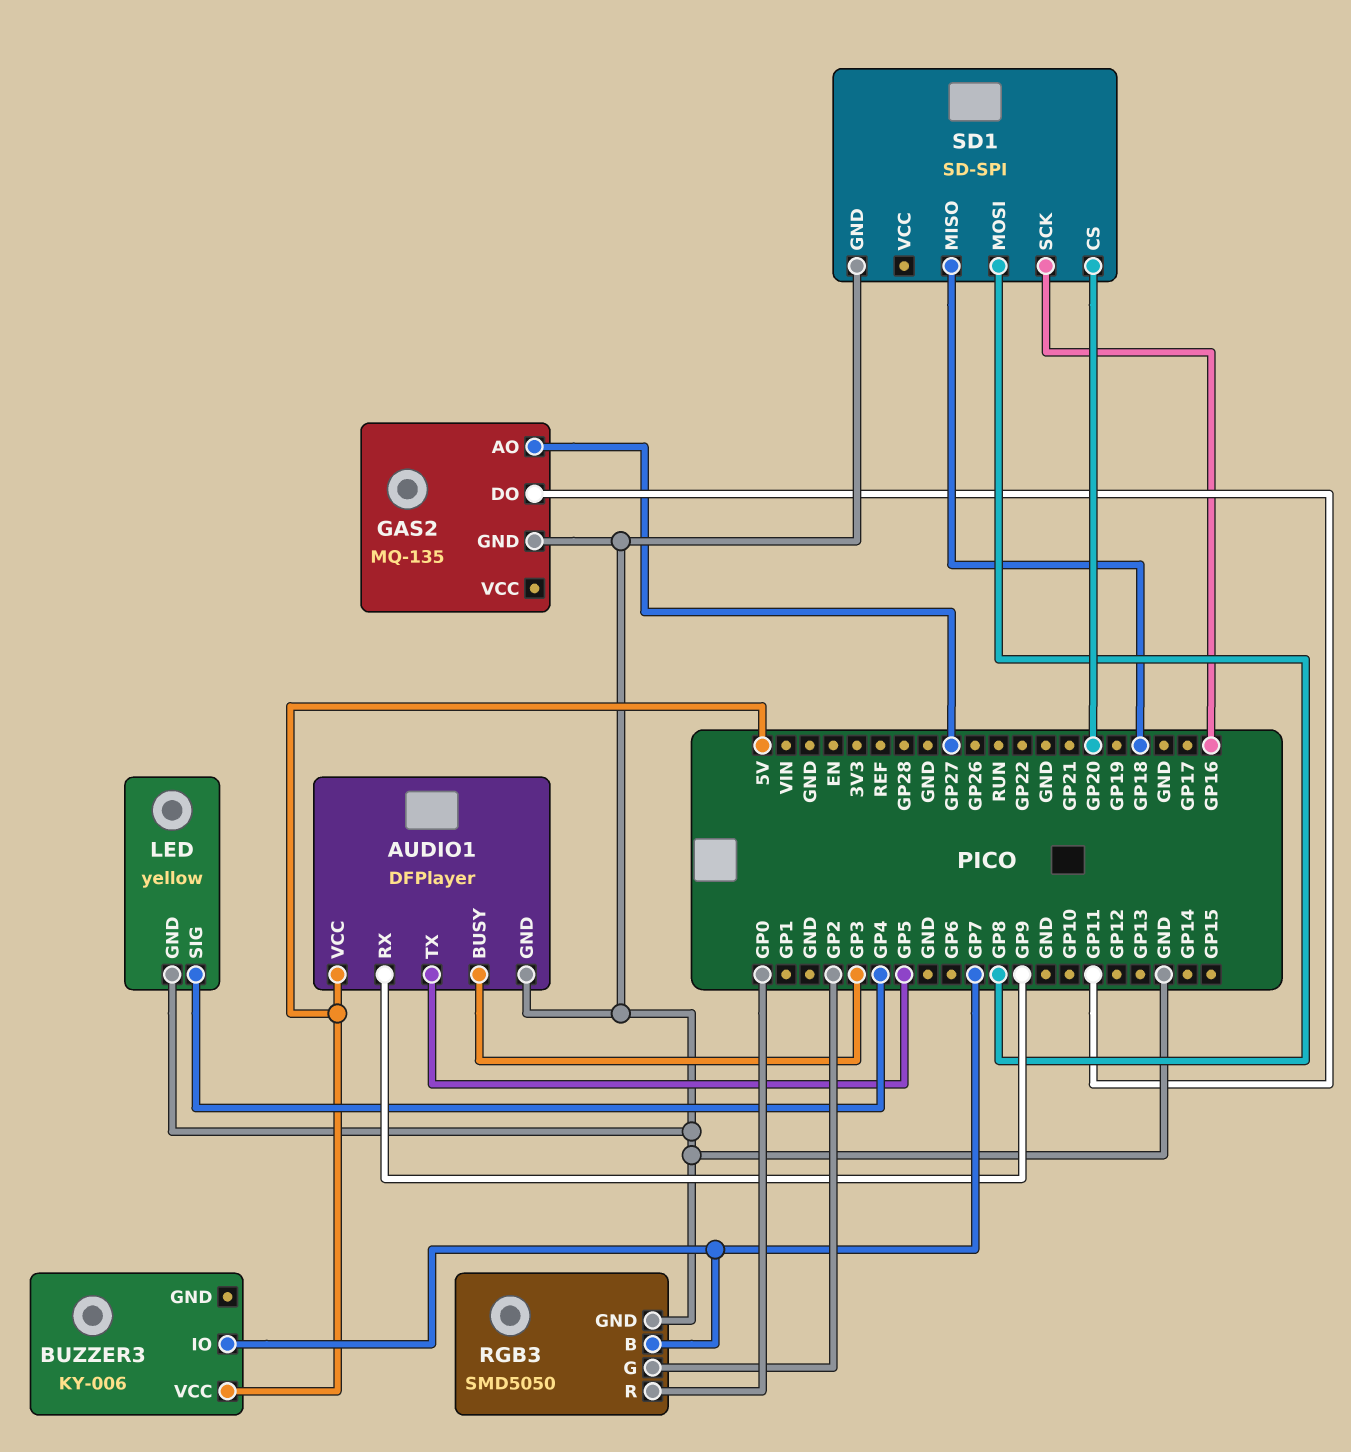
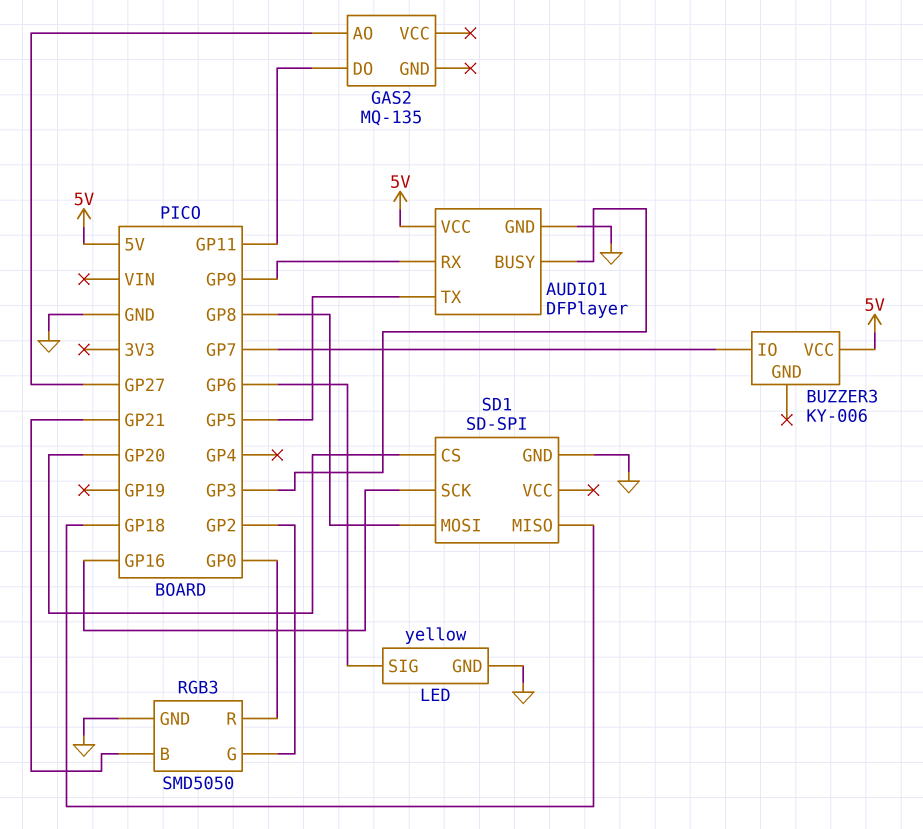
GAS2 pin GND: GND -> none
LED pin SIG: GP4 -> GP6
RGB3 pin B: GP7 -> GP21

